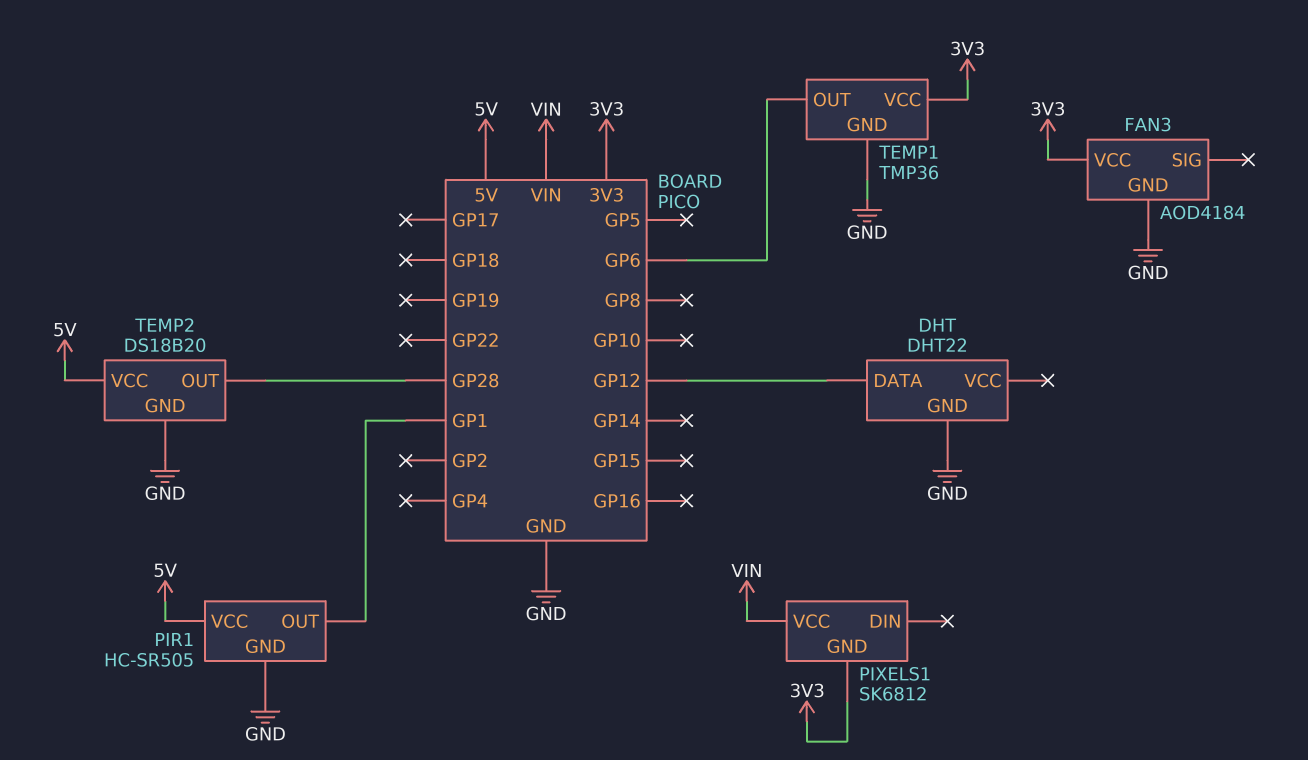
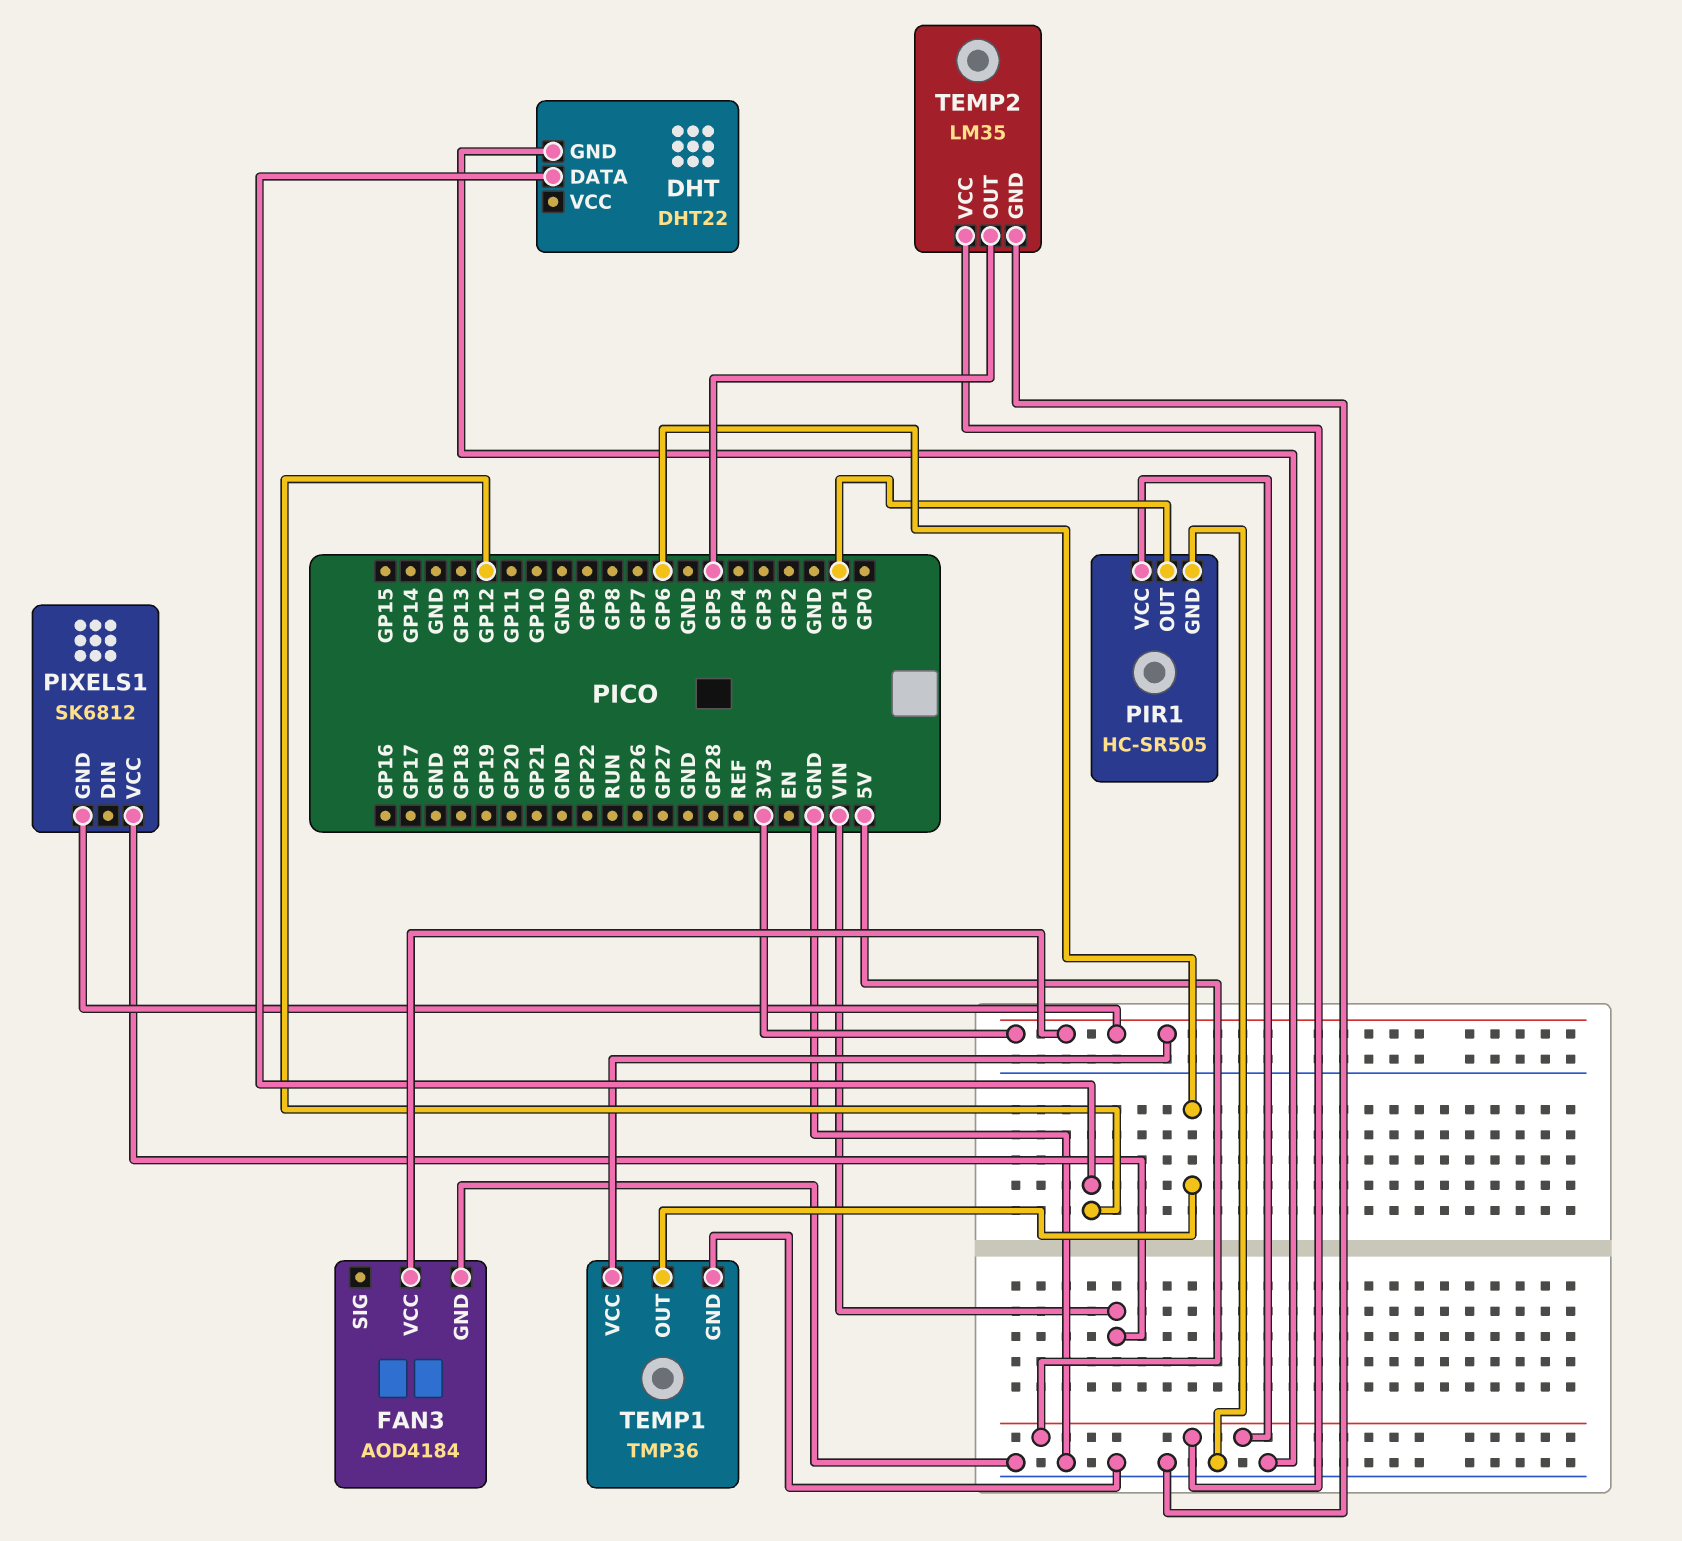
TEMP2: DS18B20 -> LM35
TEMP2 pin OUT: GP28 -> GP5

